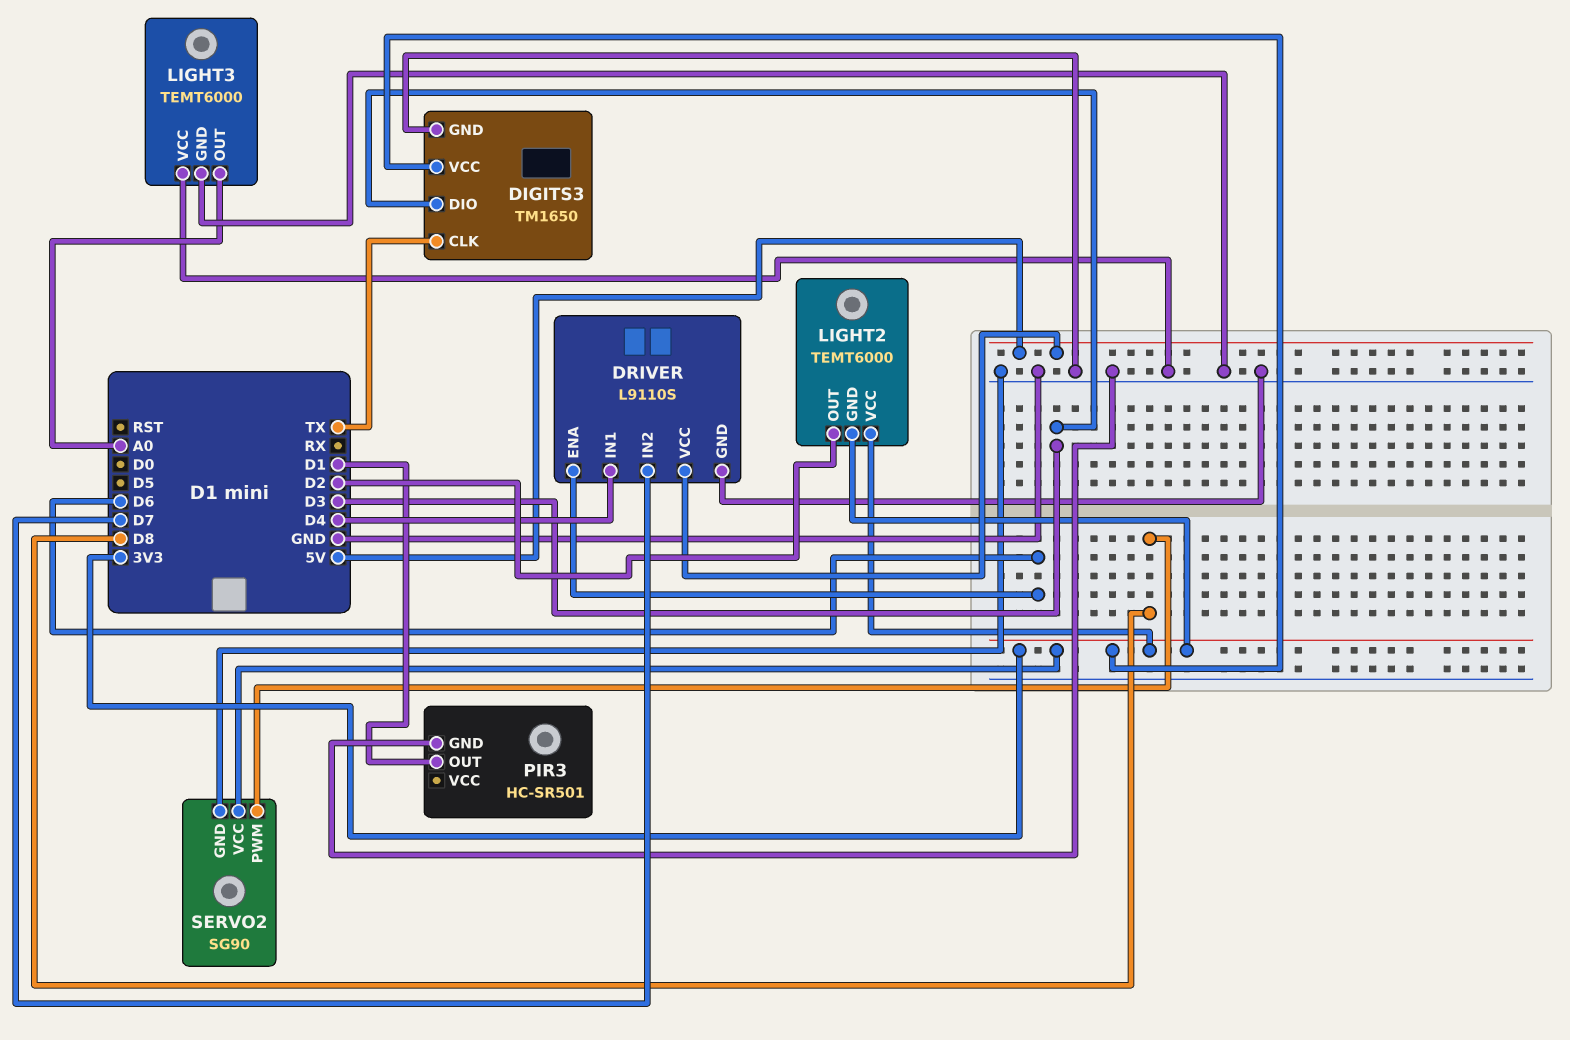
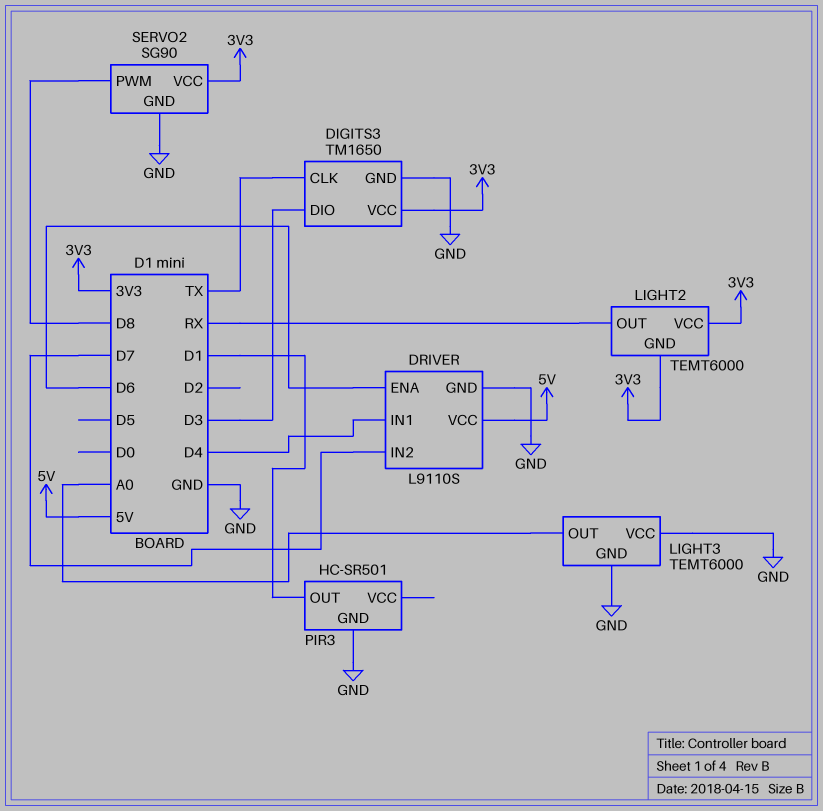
LIGHT2 pin OUT: D2 -> RX

